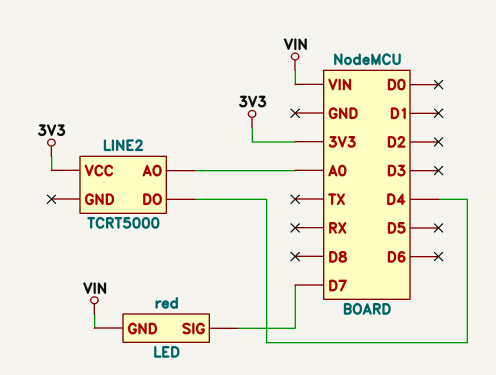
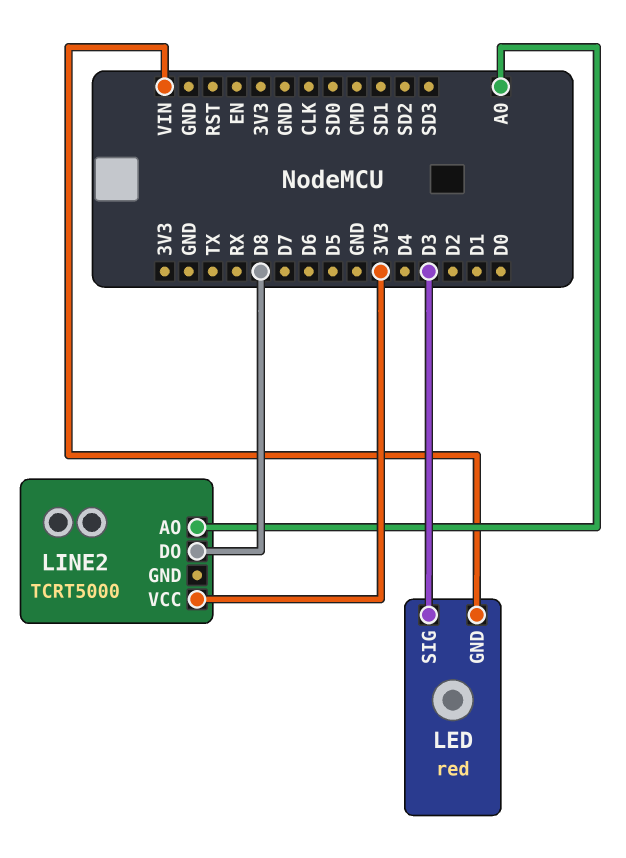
LED pin SIG: D7 -> D3
LINE2 pin DO: D4 -> D8

